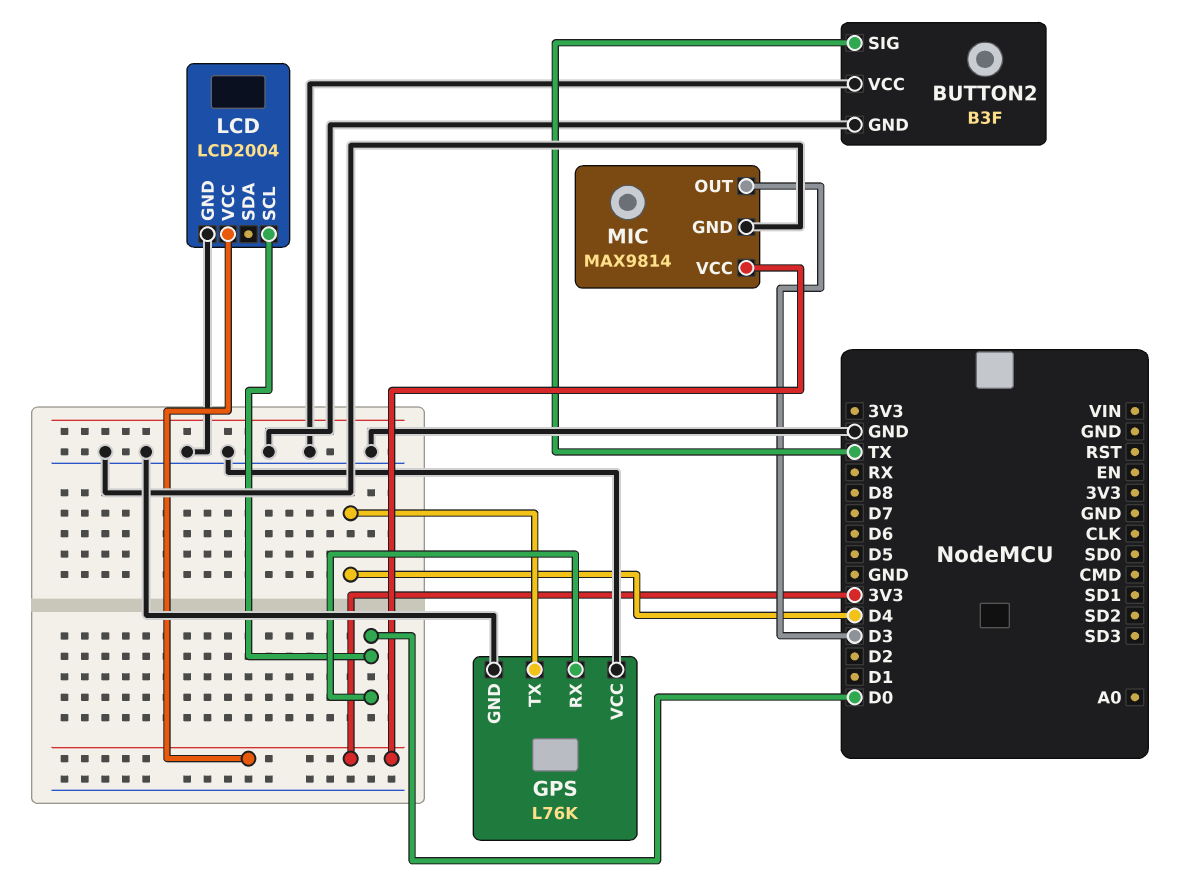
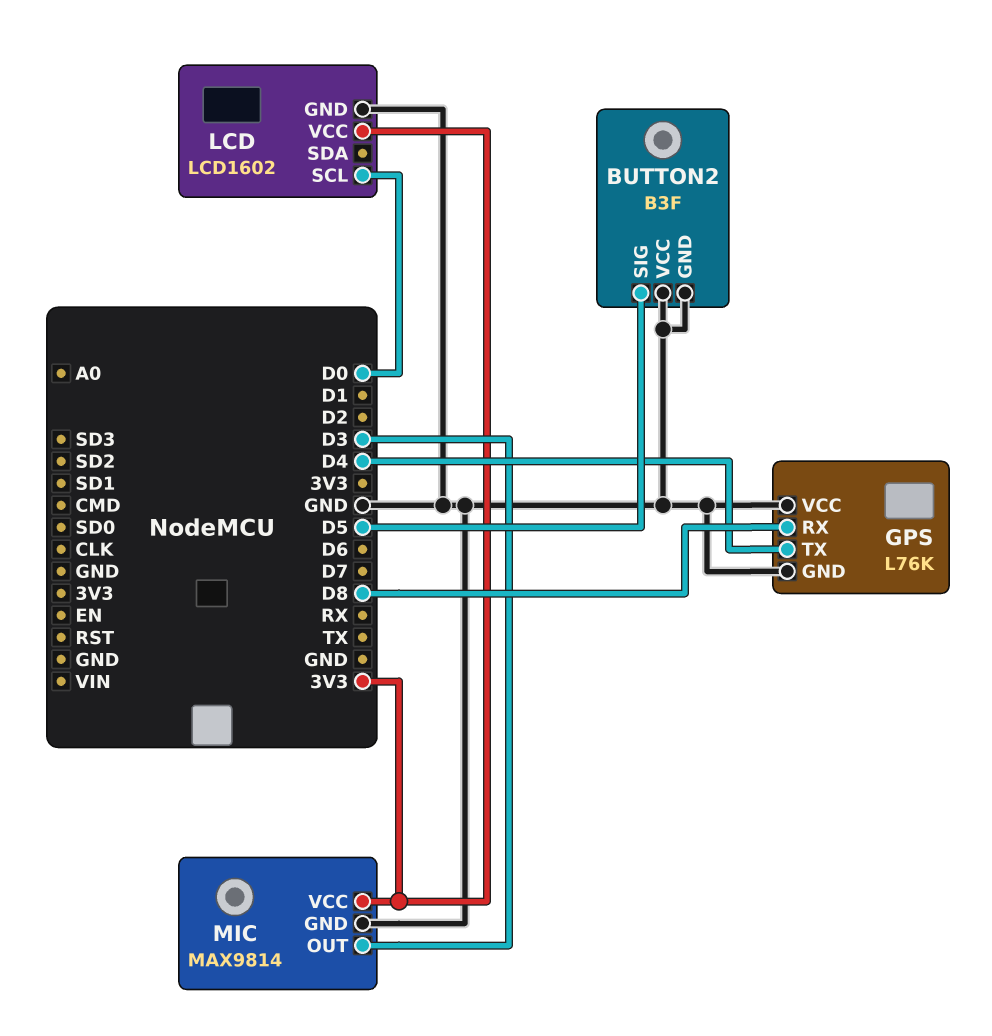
BUTTON2 pin SIG: TX -> D5
GPS pin RX: D0 -> D8
LCD: LCD2004 -> LCD1602

